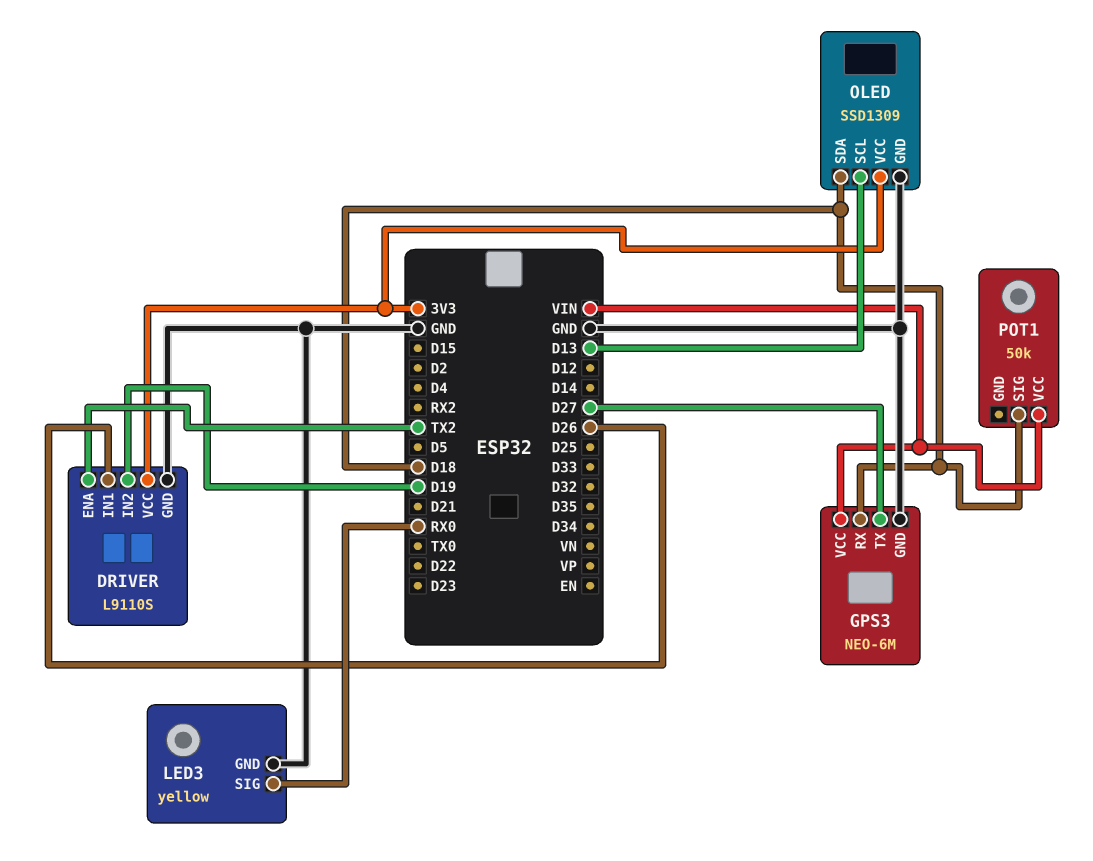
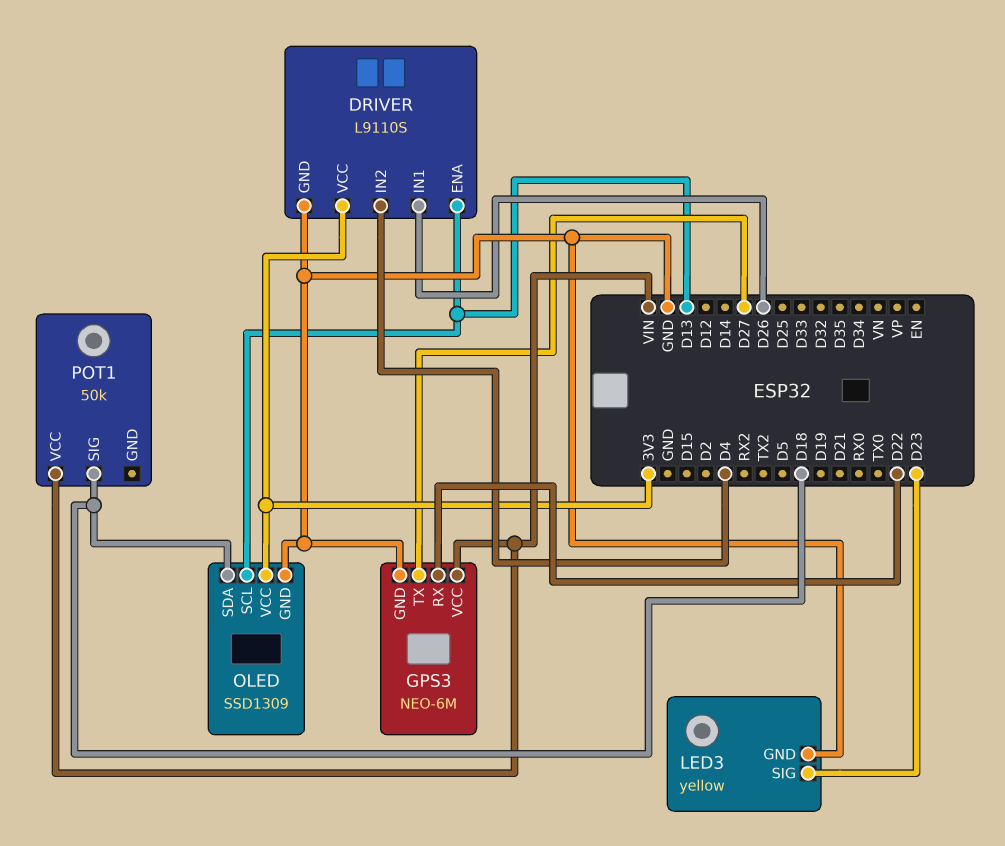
DRIVER pin ENA: TX2 -> D13
DRIVER pin IN2: D19 -> D4
GPS3 pin RX: D18 -> D22
LED3 pin SIG: RX0 -> D23

